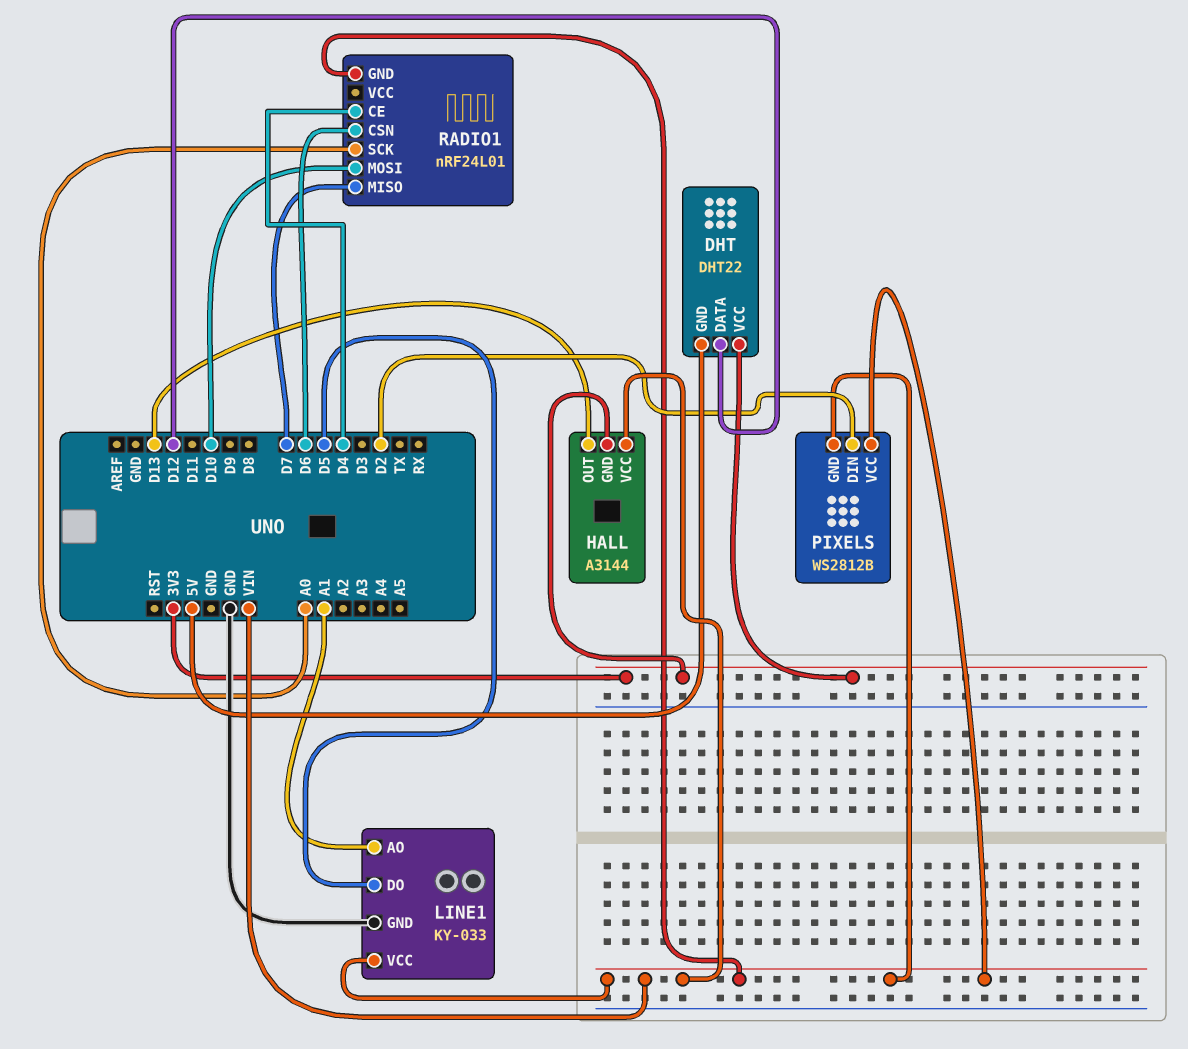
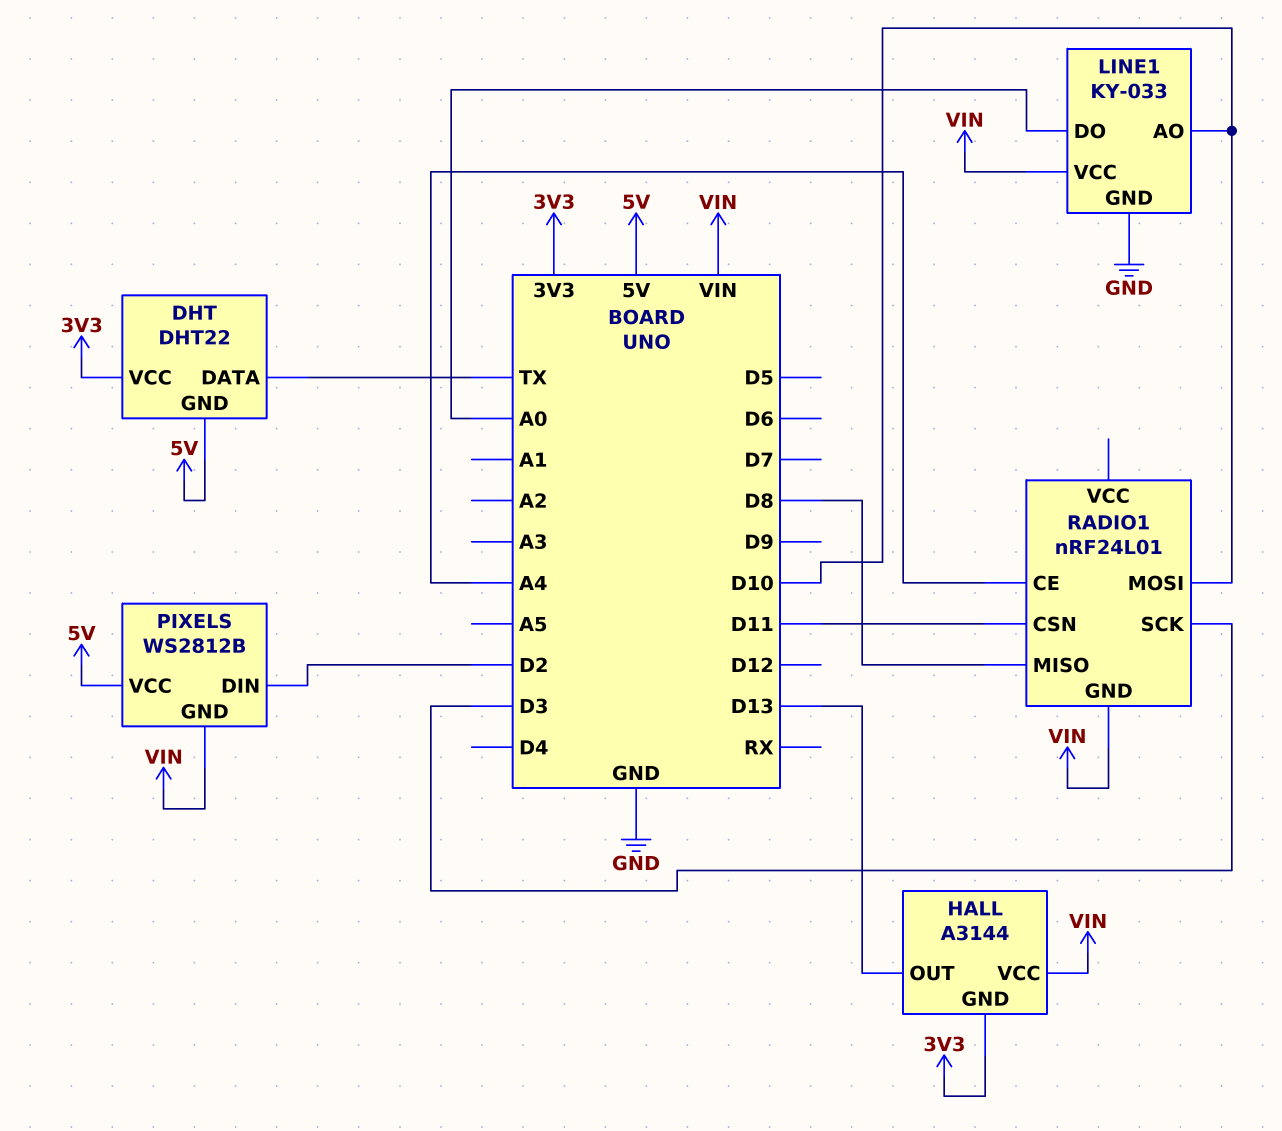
DHT pin DATA: D12 -> TX
LINE1 pin AO: A1 -> D10
LINE1 pin DO: D5 -> A0
PIXELS pin VCC: VIN -> 5V
RADIO1 pin CE: D4 -> A4
RADIO1 pin CSN: D6 -> D11
RADIO1 pin MISO: D7 -> D8
RADIO1 pin SCK: A0 -> D3

